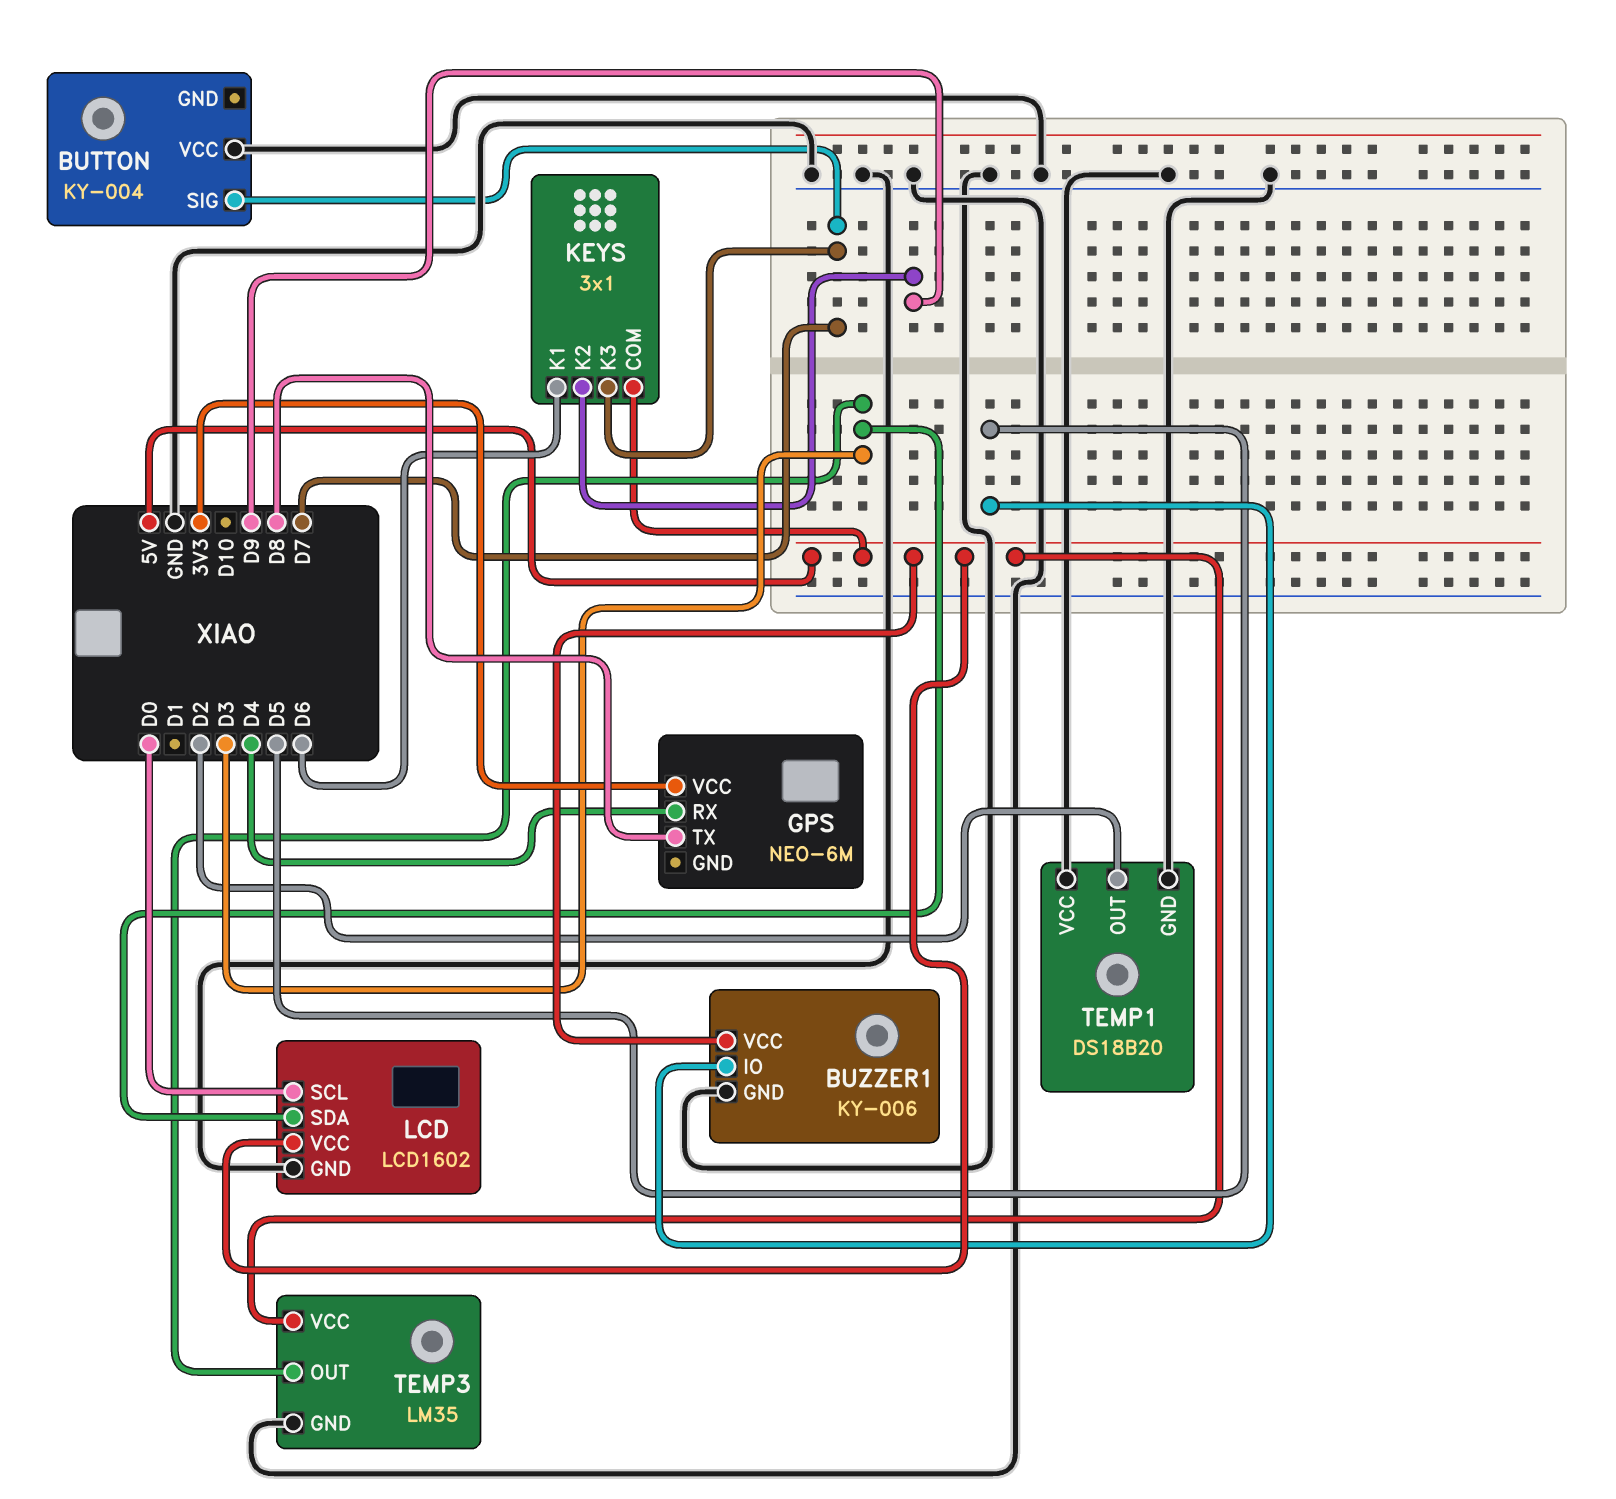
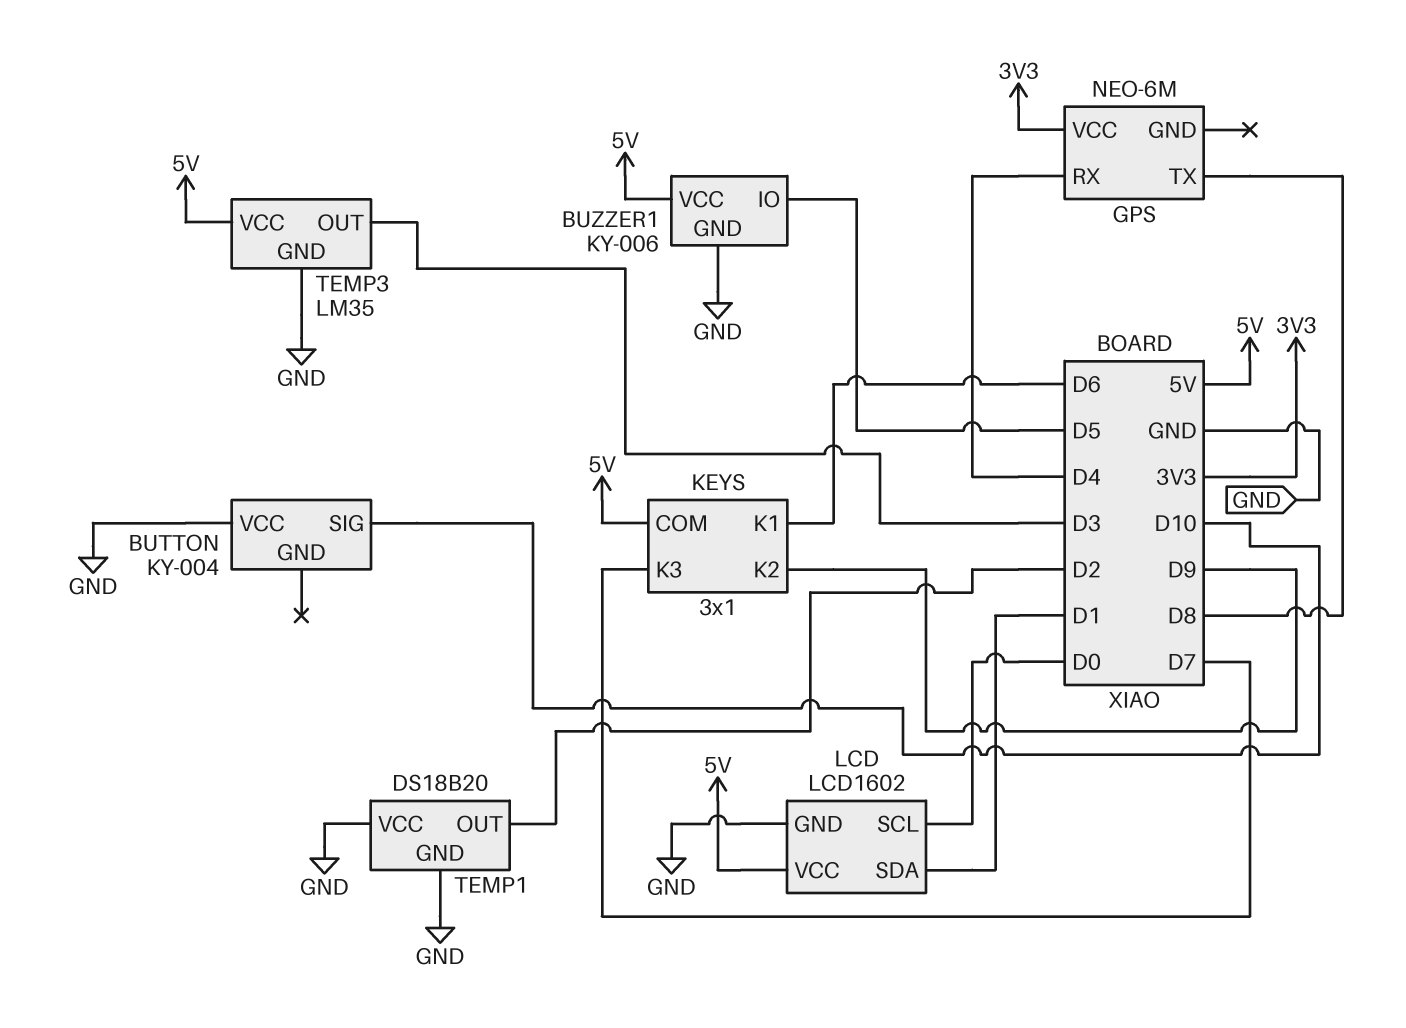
BUTTON pin SIG: D7 -> D10
LCD pin SDA: D3 -> D1

